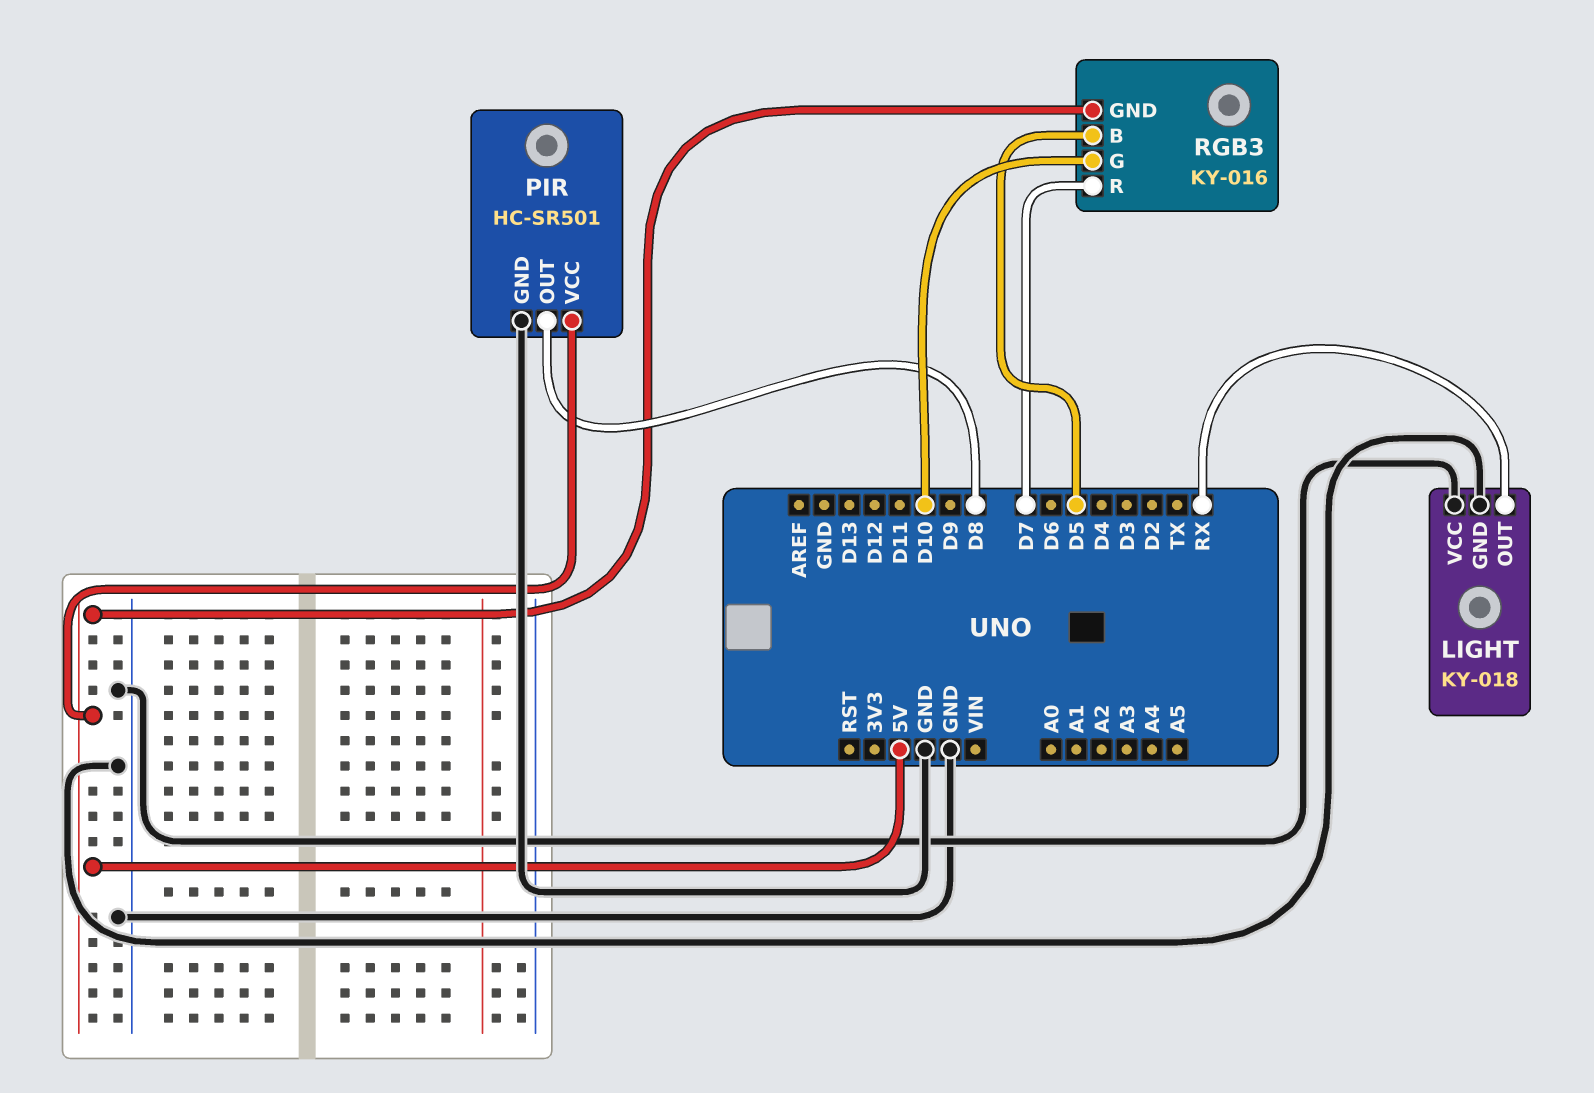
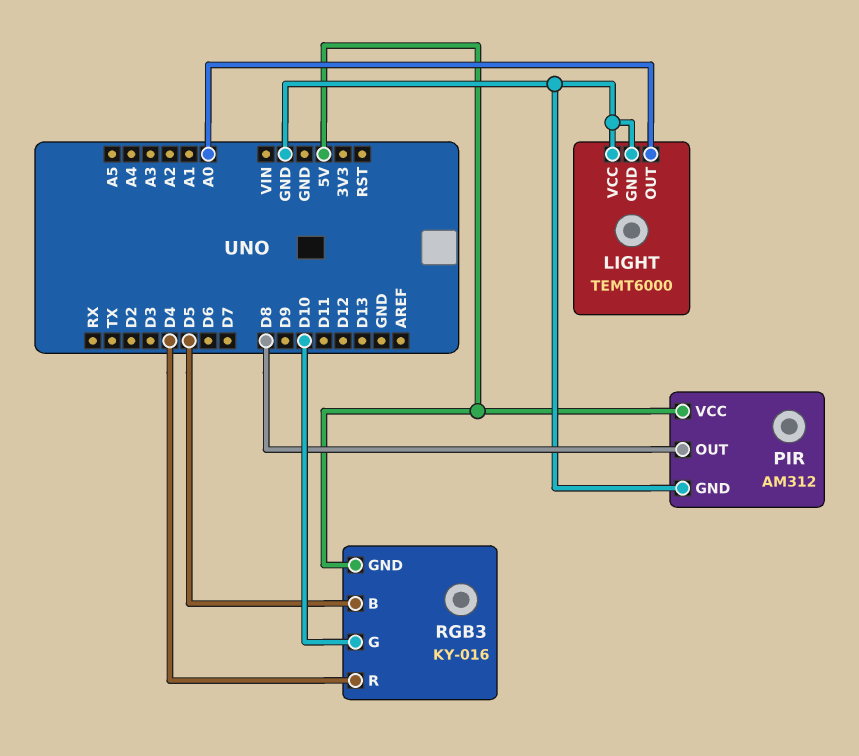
LIGHT: KY-018 -> TEMT6000
LIGHT pin OUT: RX -> A0
PIR: HC-SR501 -> AM312
RGB3 pin R: D7 -> D4

